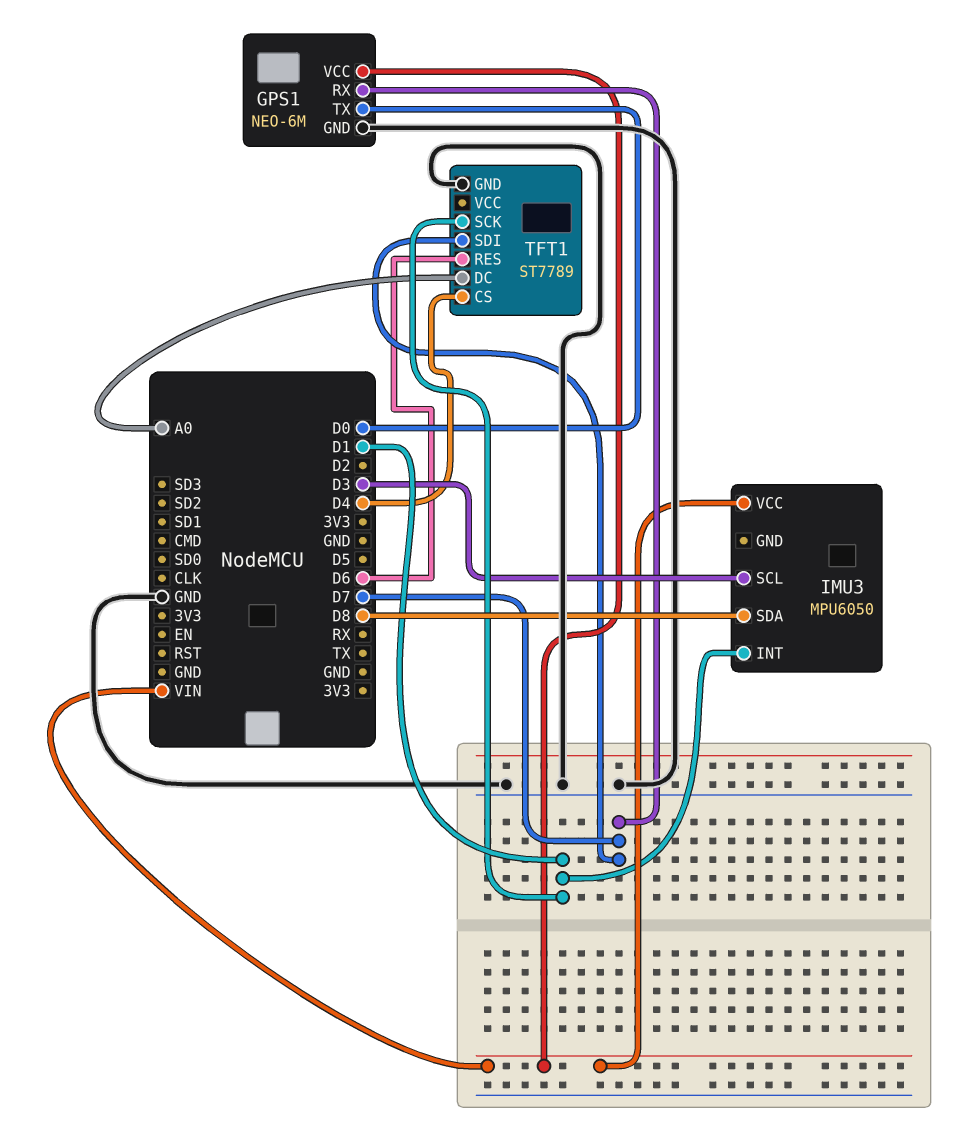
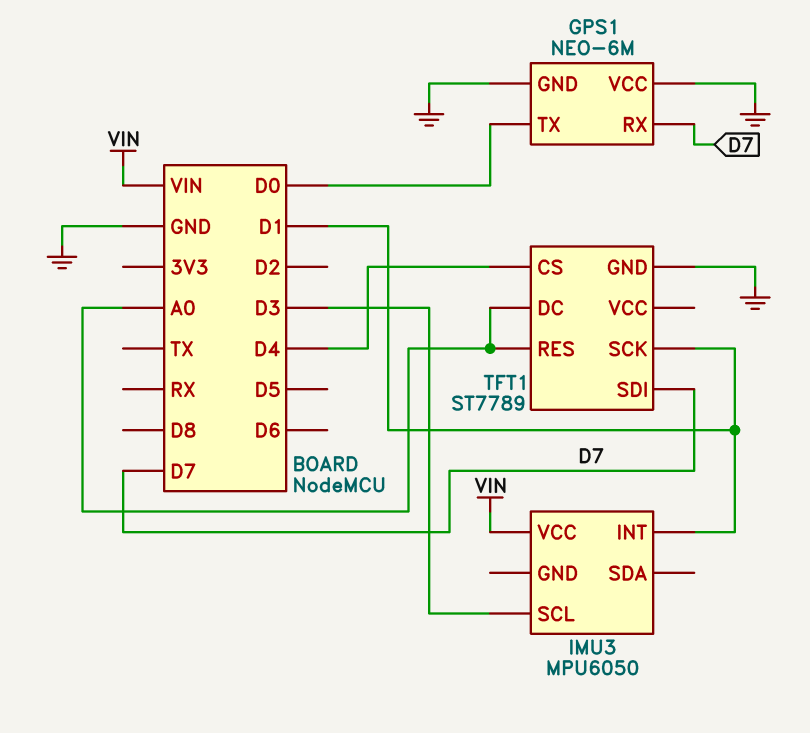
GPS1 pin VCC: VIN -> GND
IMU3 pin SDA: D8 -> none
TFT1 pin RES: D6 -> A0

